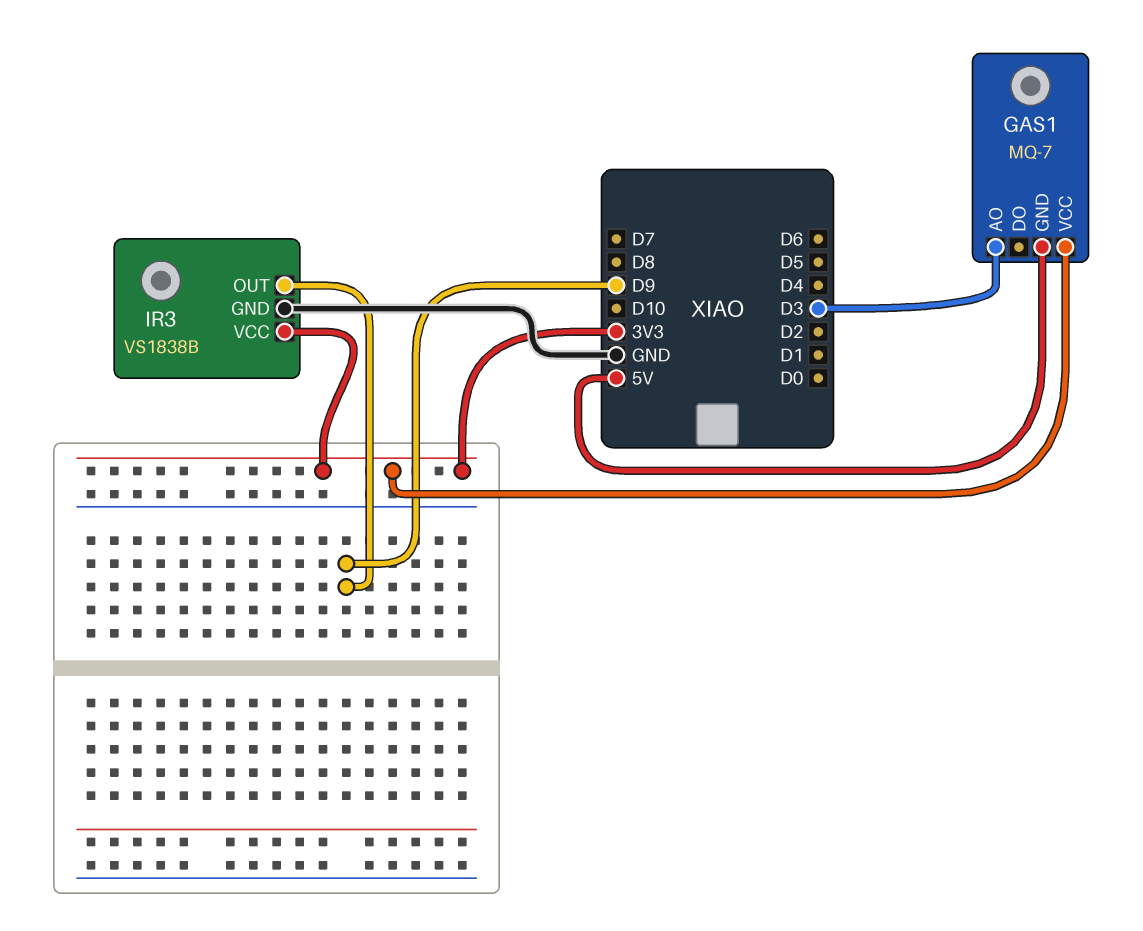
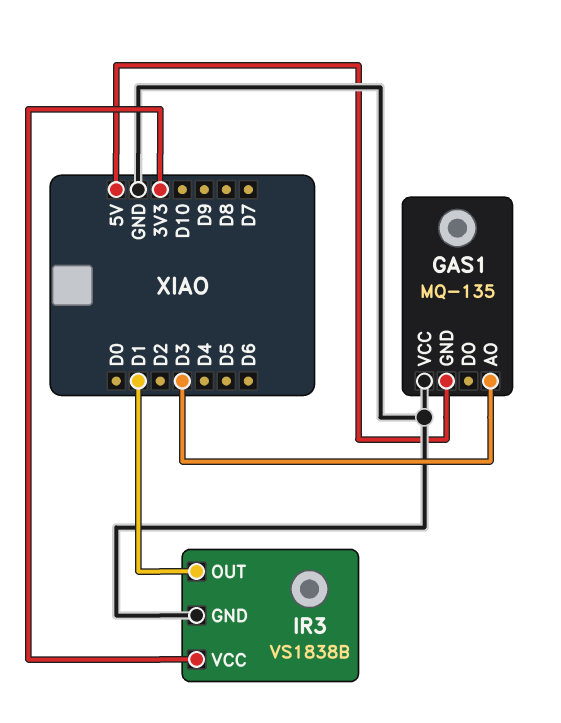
GAS1: MQ-7 -> MQ-135
GAS1 pin VCC: 3V3 -> GND
IR3 pin OUT: D9 -> D1

